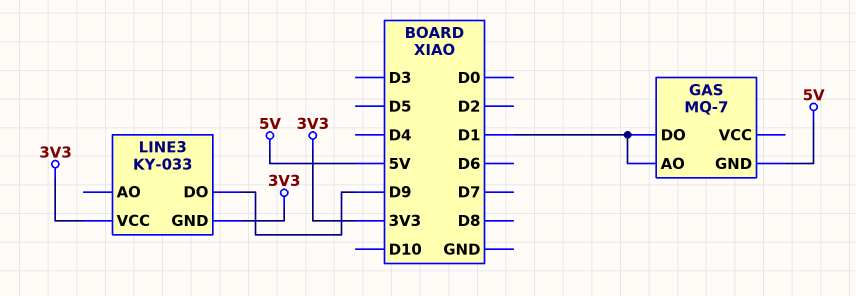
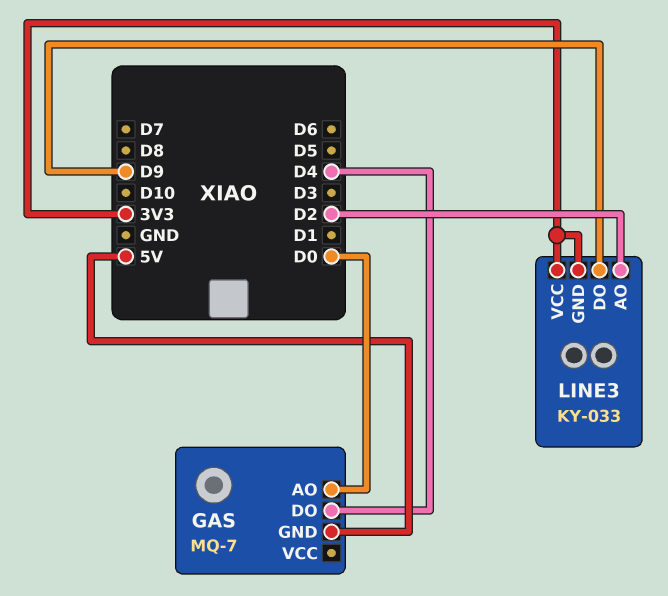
GAS pin AO: D1 -> D0
GAS pin DO: D1 -> D4
LINE3 pin AO: none -> D2

